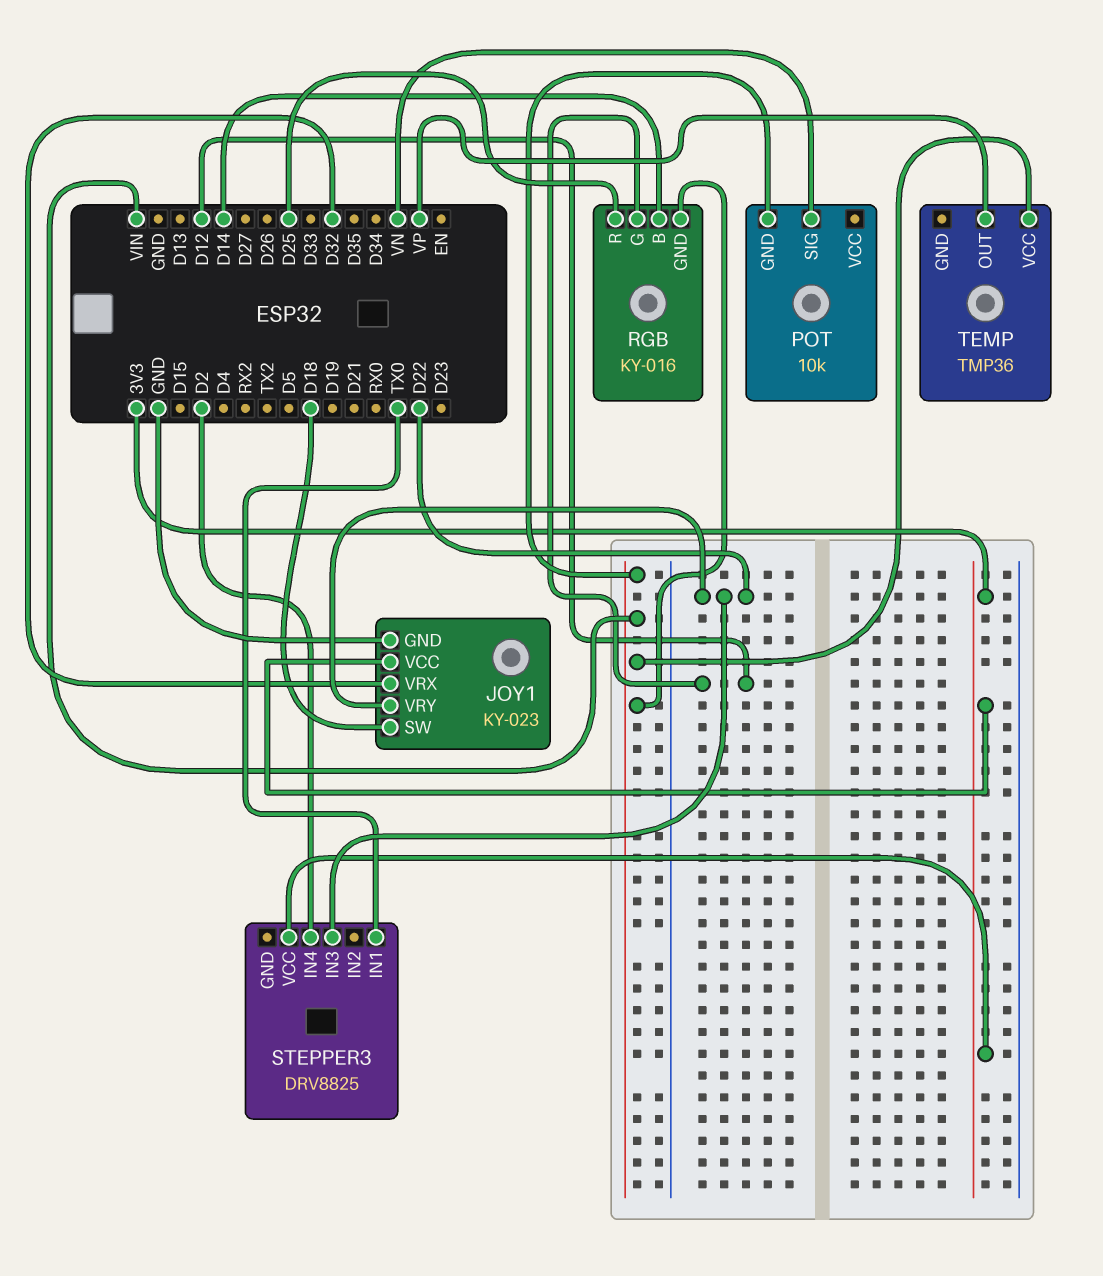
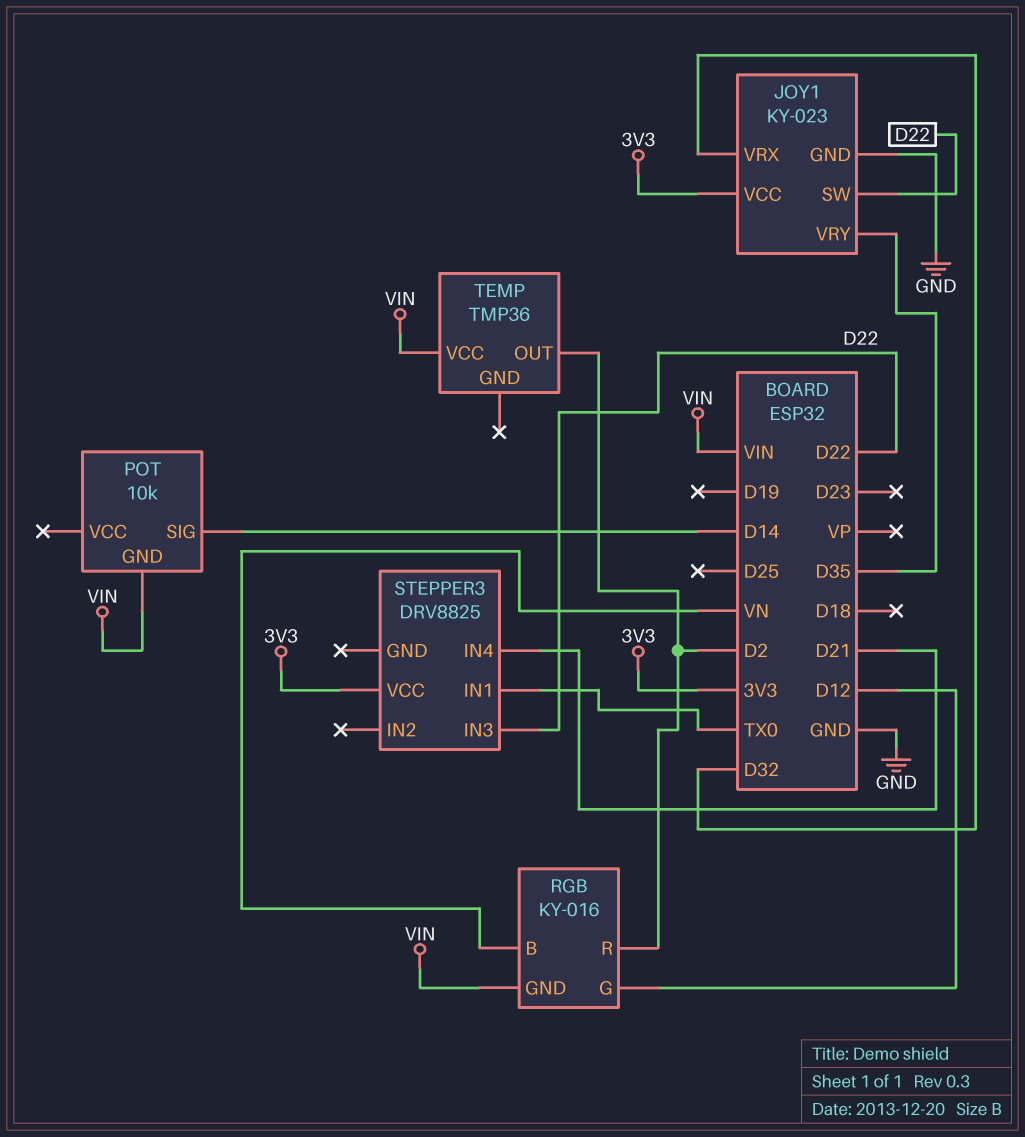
JOY1 pin SW: D18 -> D22
JOY1 pin VRY: D22 -> D35
POT pin SIG: VN -> D14
RGB pin B: D14 -> VN
RGB pin R: D25 -> D2
STEPPER3 pin IN4: D2 -> D21
TEMP pin OUT: VP -> D2

